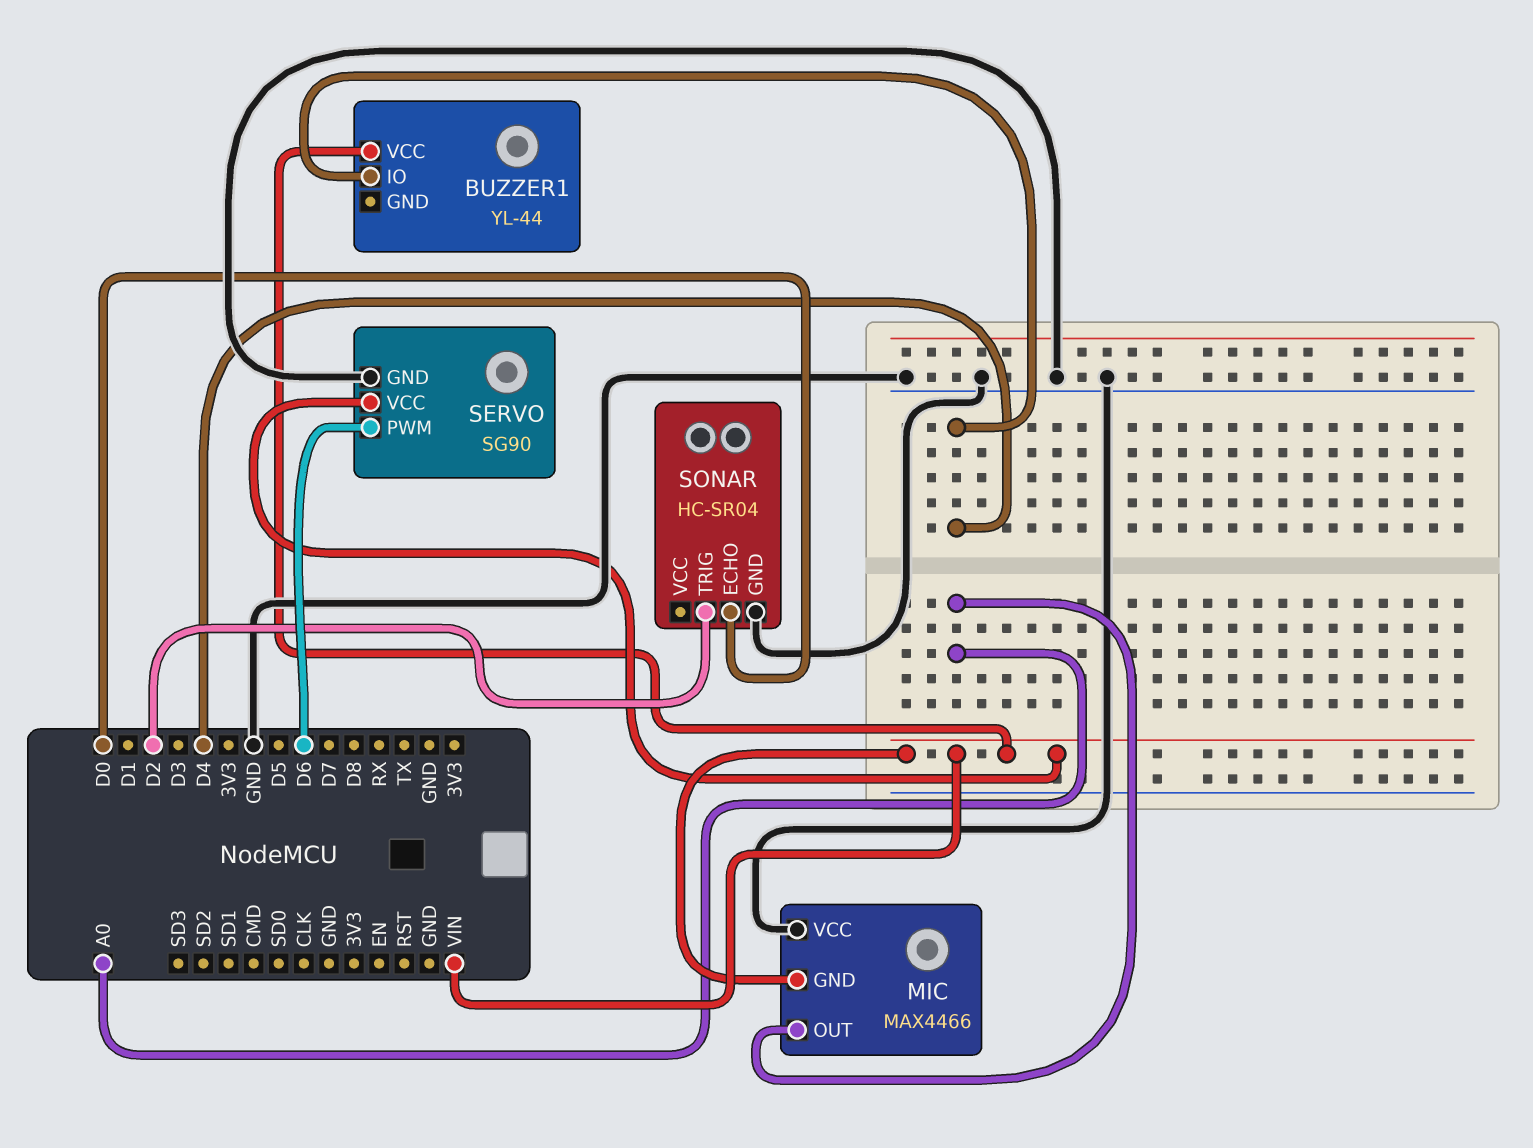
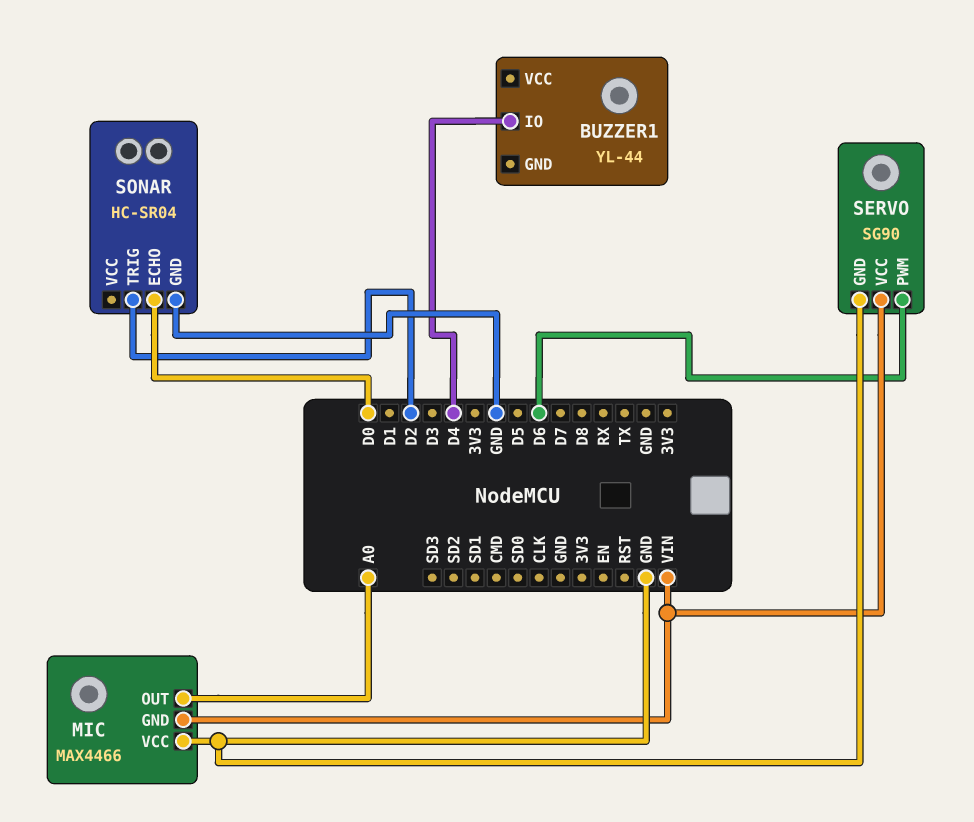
BUZZER1 pin VCC: VIN -> none

